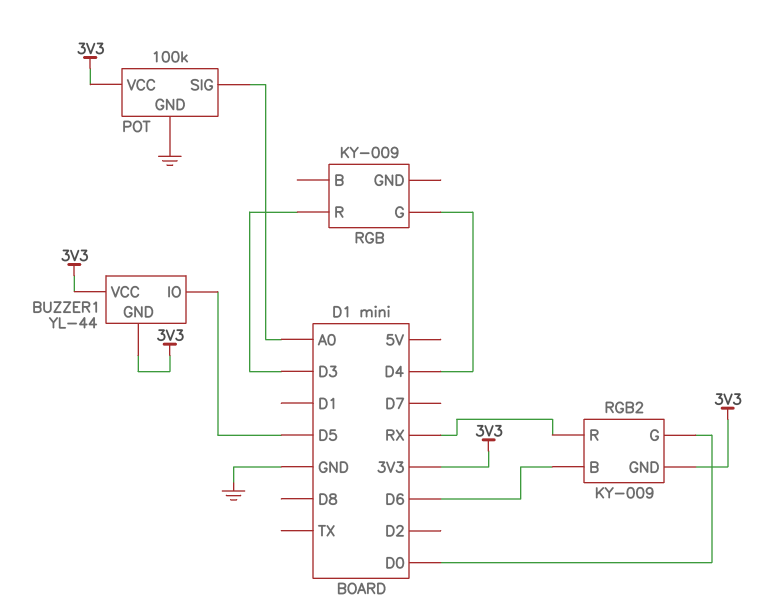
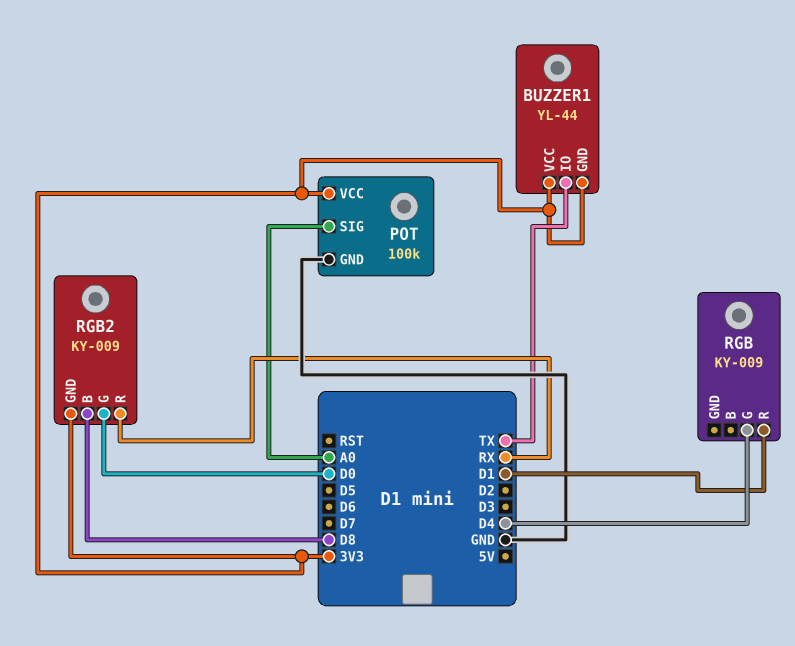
BUZZER1 pin IO: D5 -> TX
RGB pin R: D3 -> D1
RGB2 pin B: D6 -> D8

